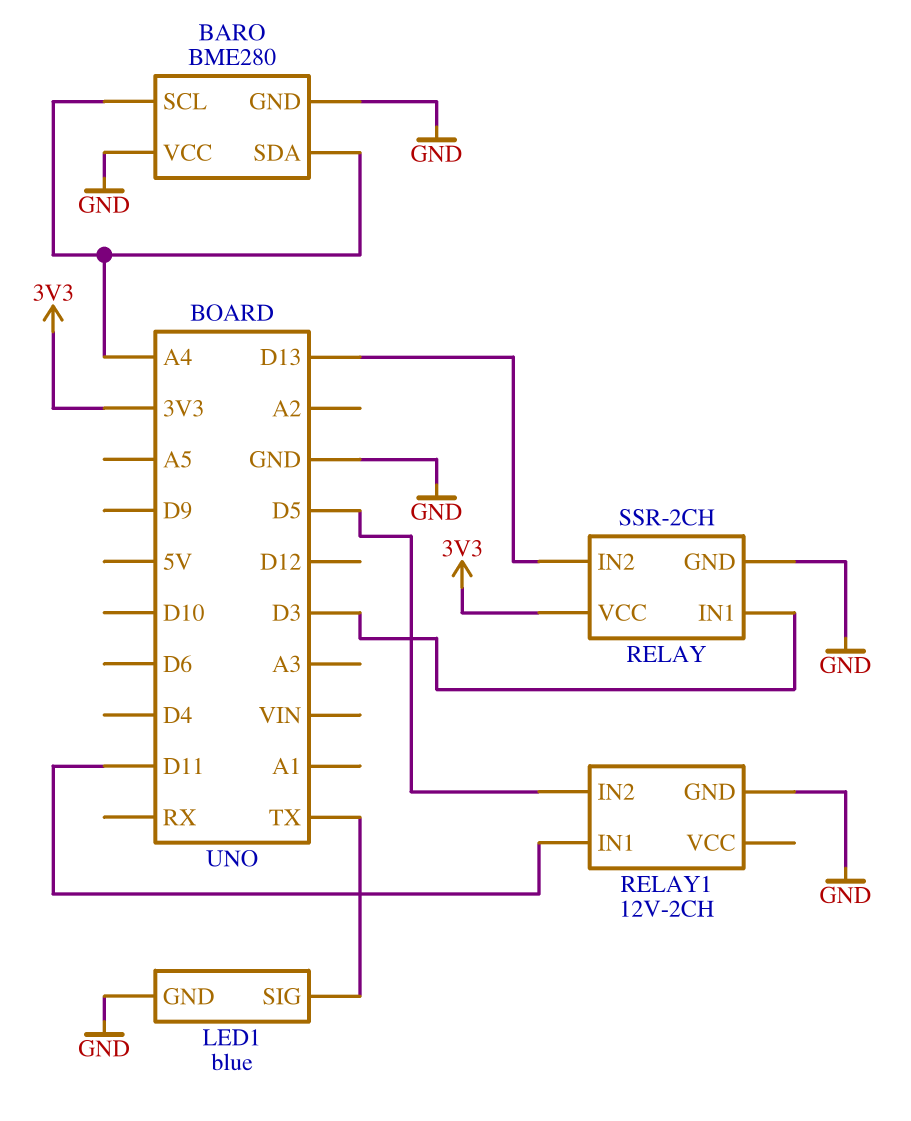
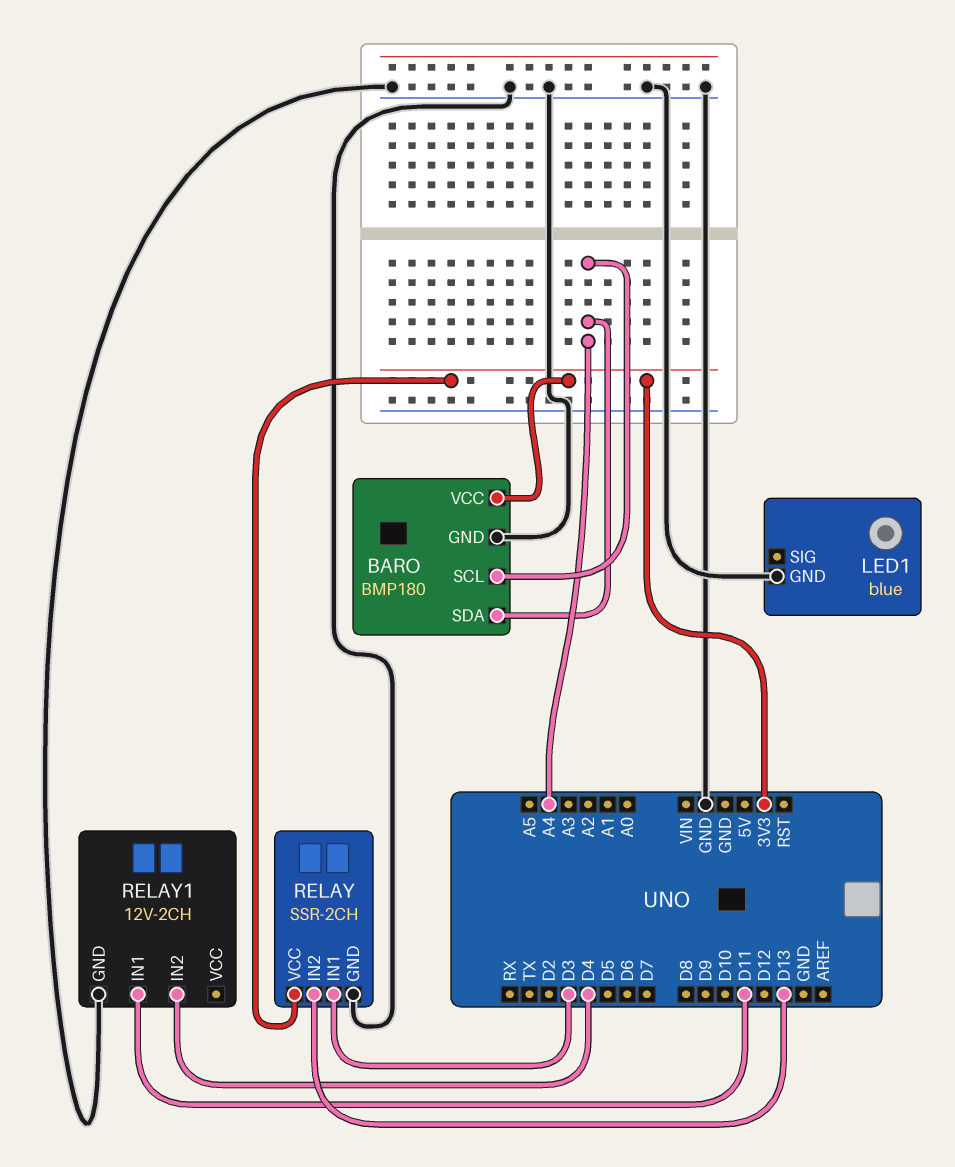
BARO: BME280 -> BMP180
BARO pin VCC: GND -> 3V3
LED1 pin SIG: TX -> none
RELAY1 pin IN2: D5 -> D4

